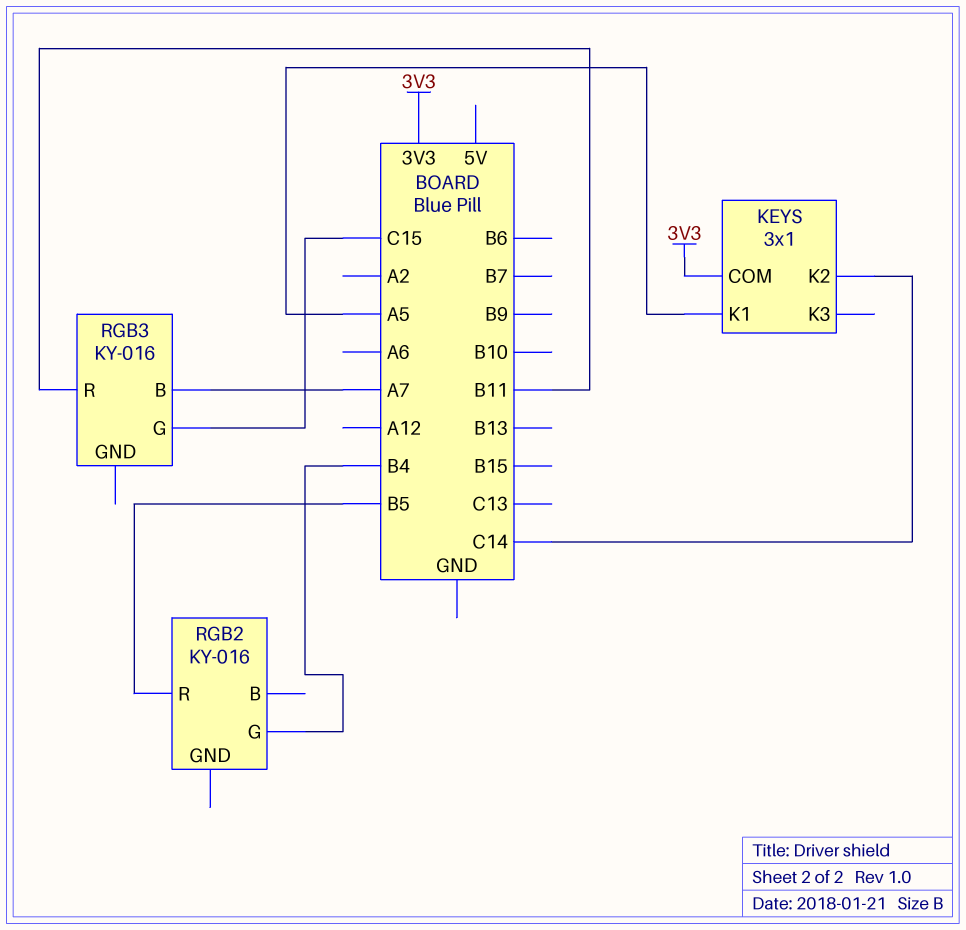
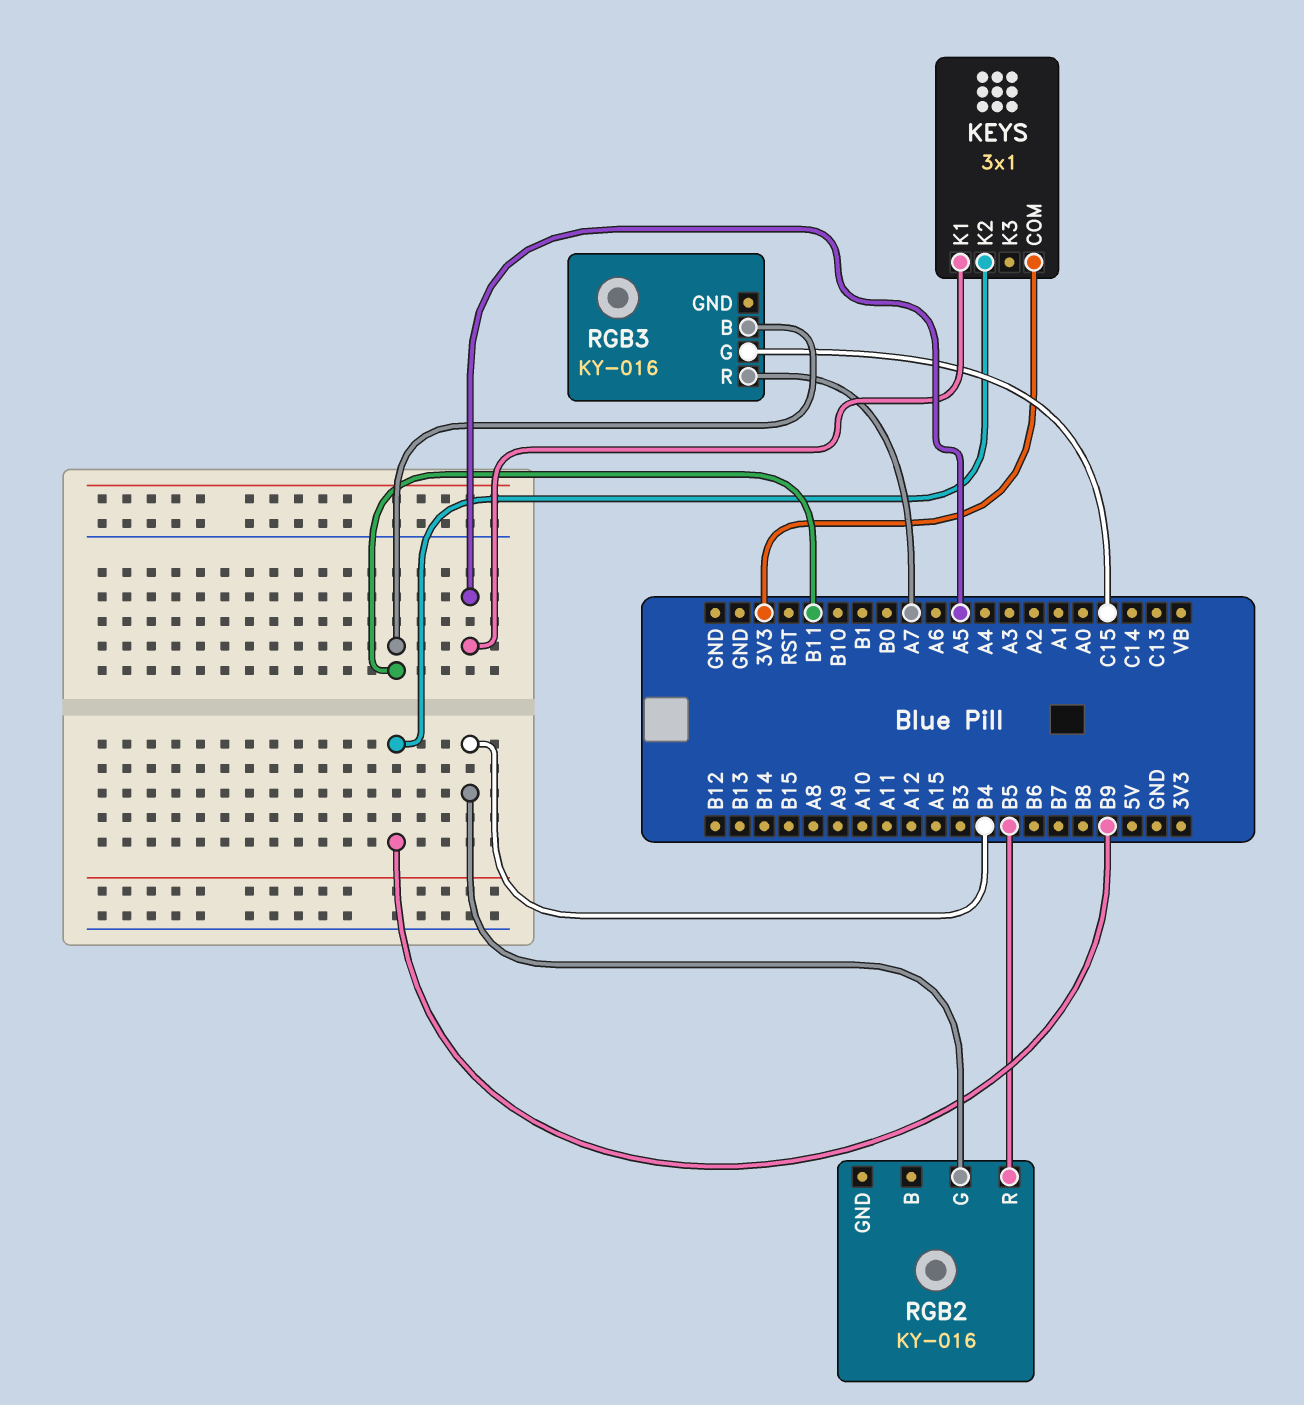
KEYS pin K2: C14 -> B9
RGB3 pin B: A7 -> B11
RGB3 pin R: B11 -> A7

